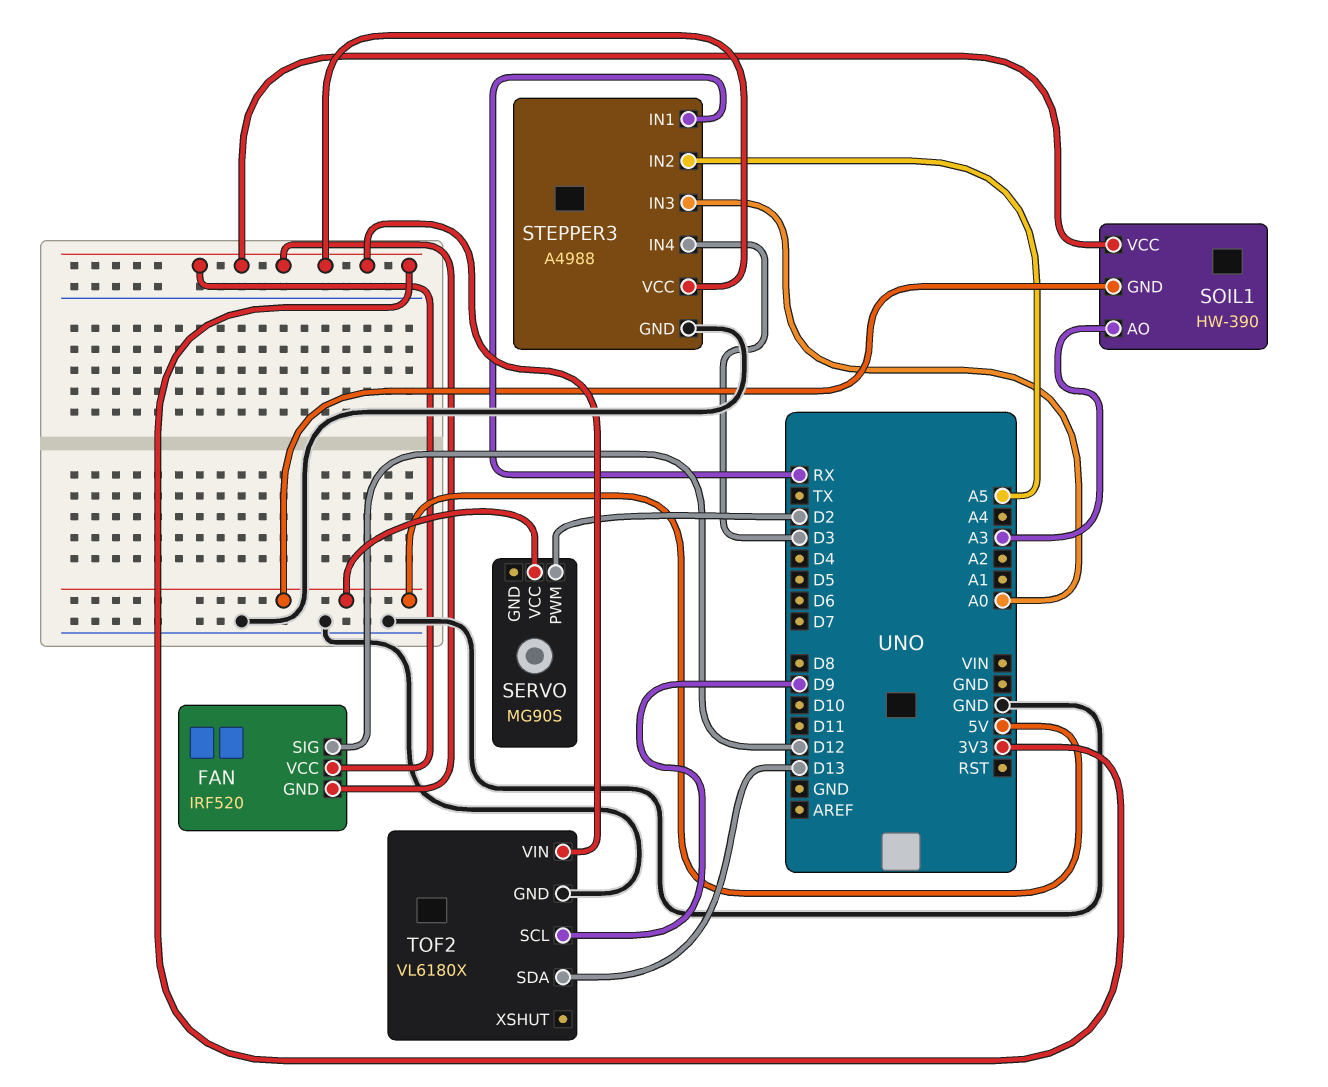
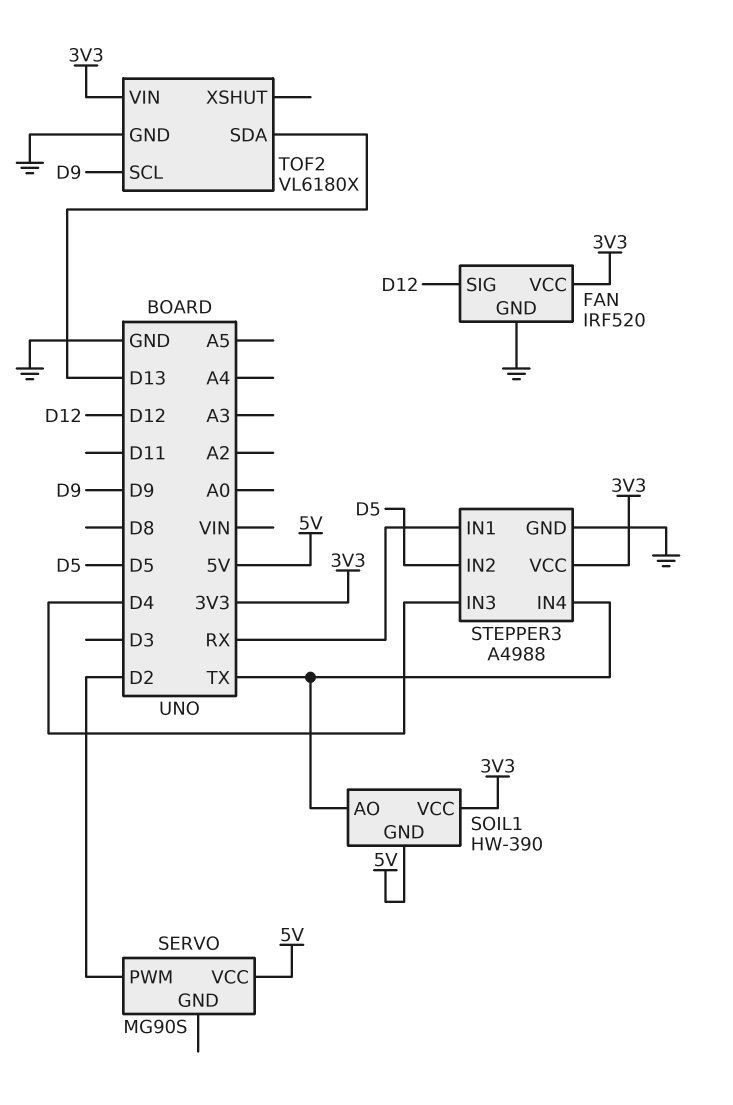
FAN pin GND: 3V3 -> GND
SOIL1 pin AO: A3 -> TX
STEPPER3 pin IN2: A5 -> D5
STEPPER3 pin IN3: A0 -> D4
STEPPER3 pin IN4: D3 -> TX

